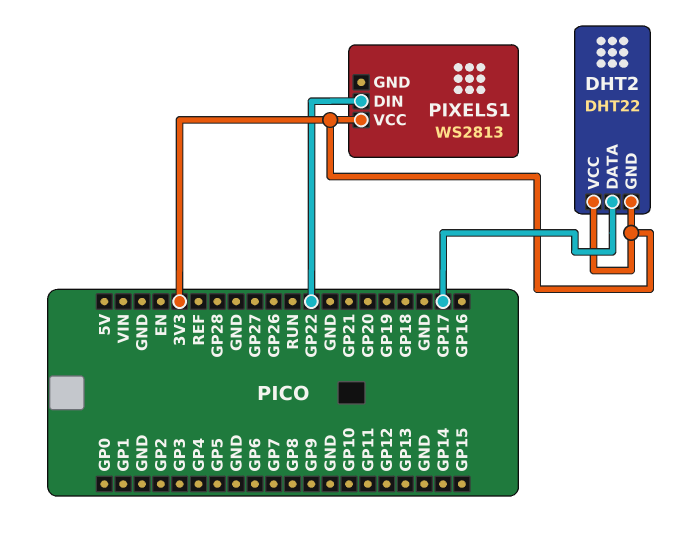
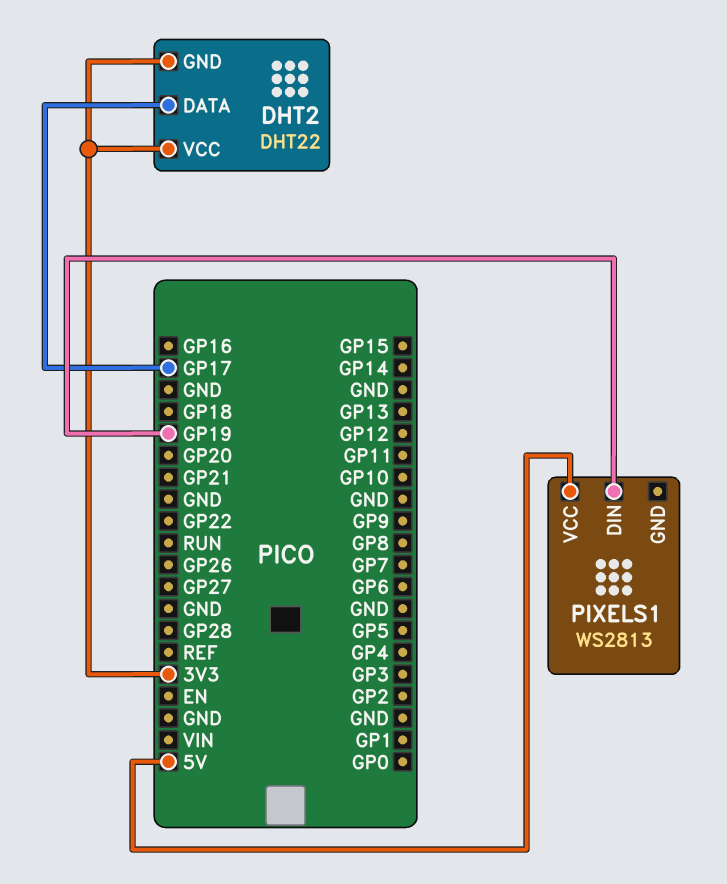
PIXELS1 pin DIN: GP22 -> GP19
PIXELS1 pin VCC: 3V3 -> 5V

